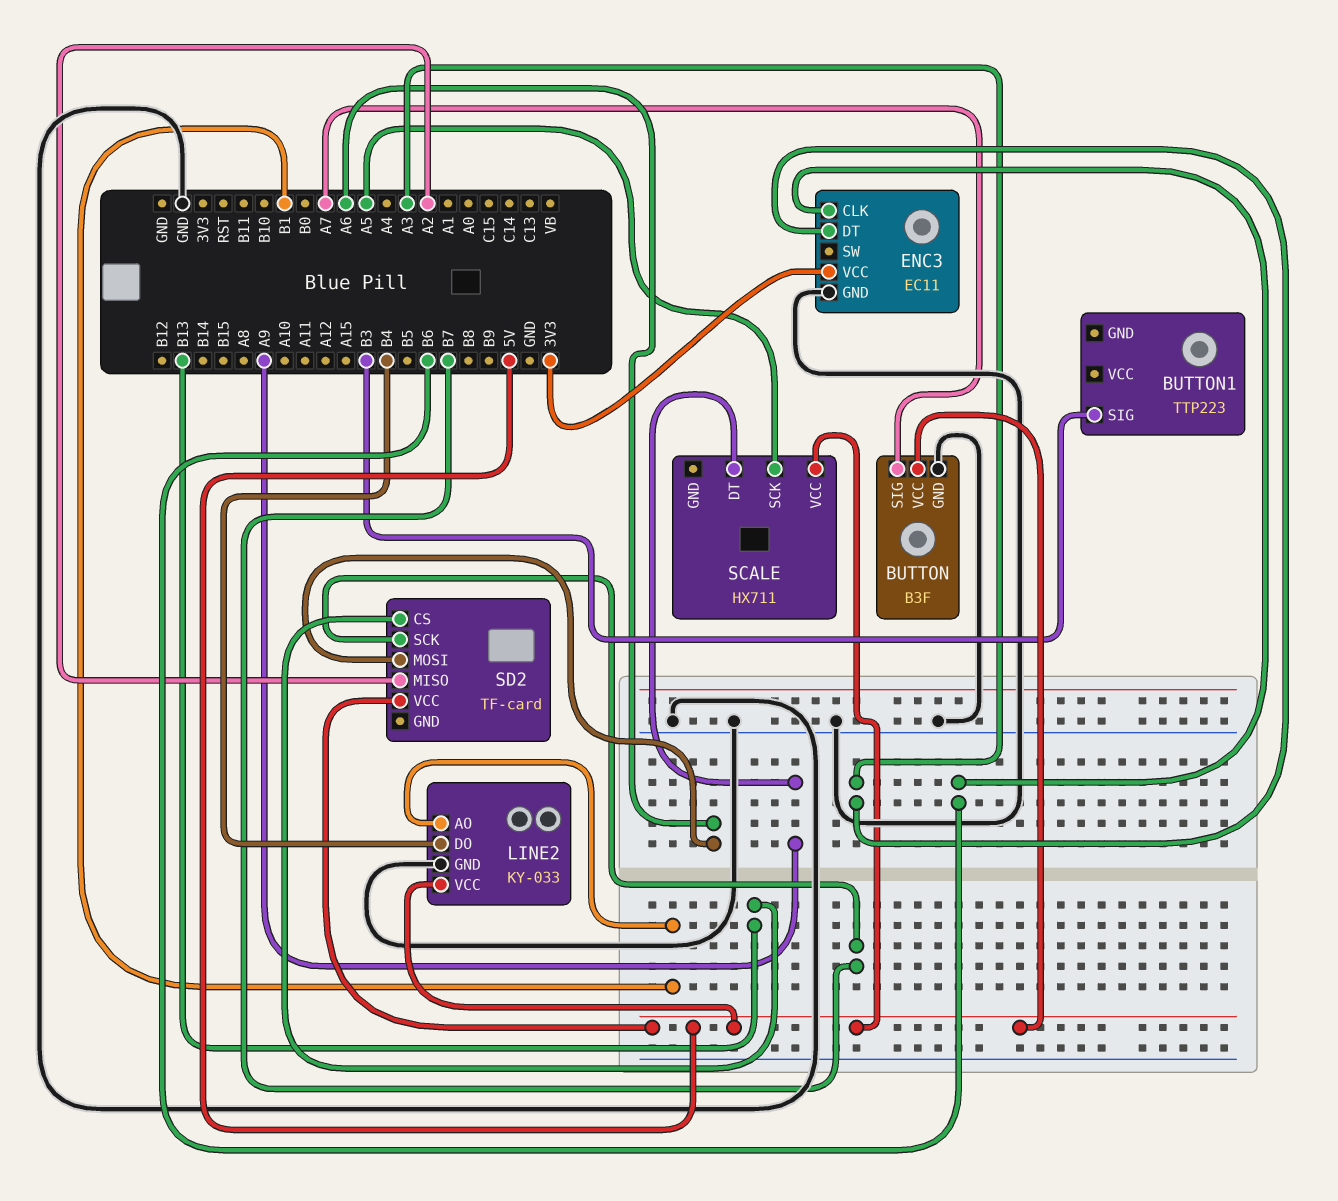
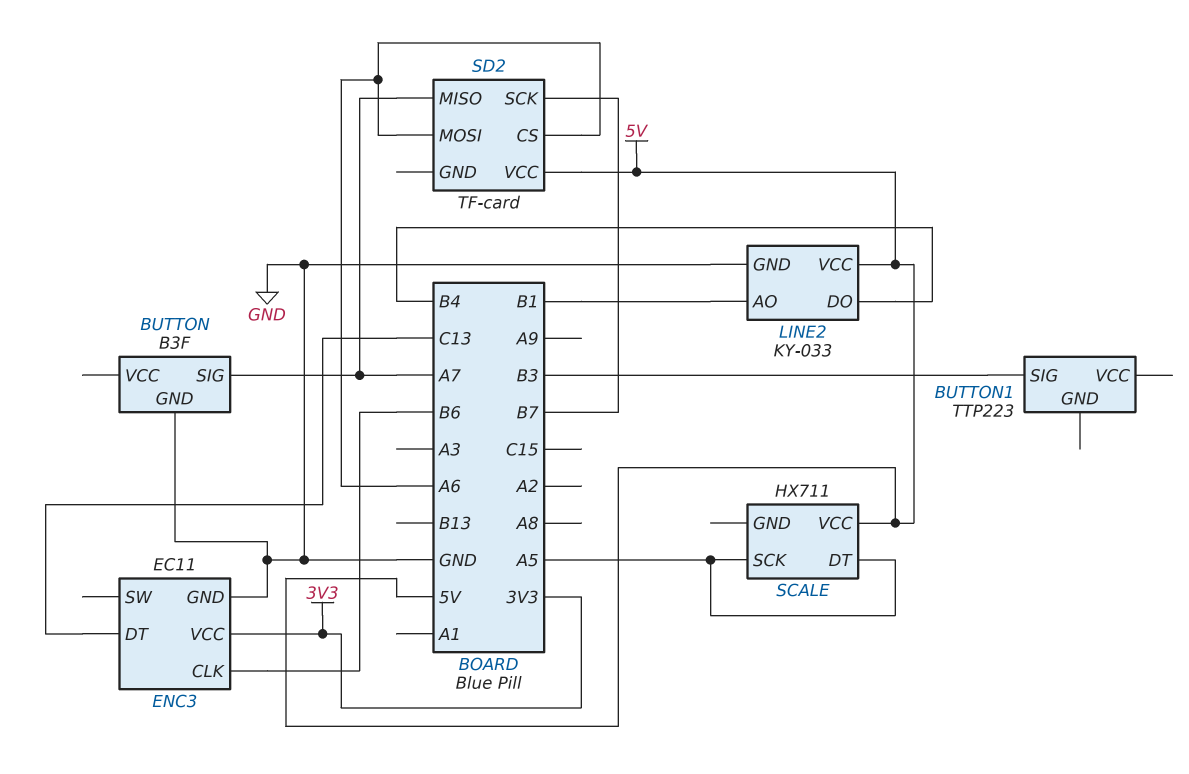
BUTTON pin VCC: 5V -> none
ENC3 pin DT: A3 -> C13
SCALE pin DT: A9 -> A5
SD2 pin CS: B13 -> A6
SD2 pin MISO: A2 -> A7

